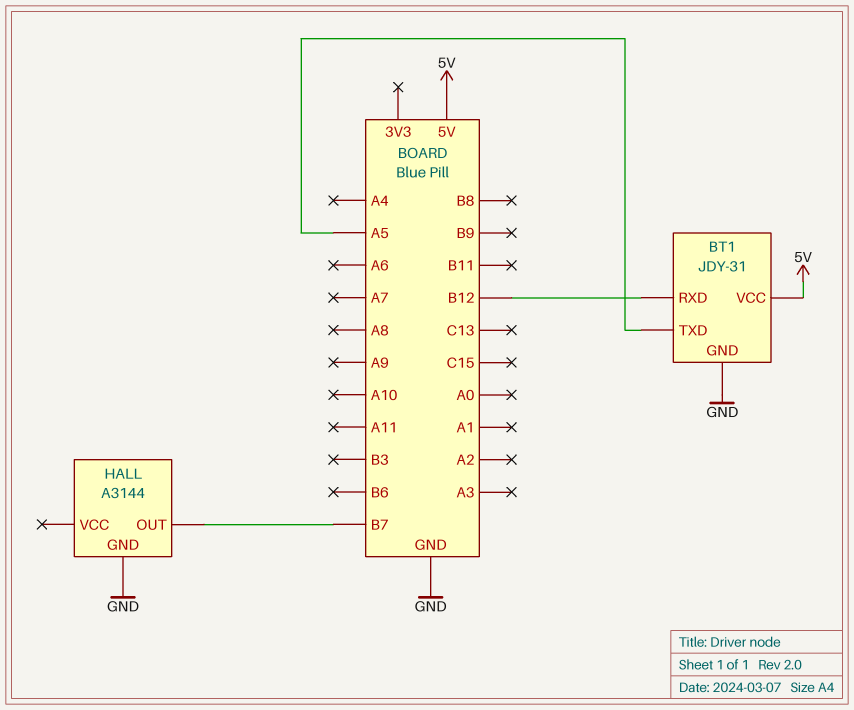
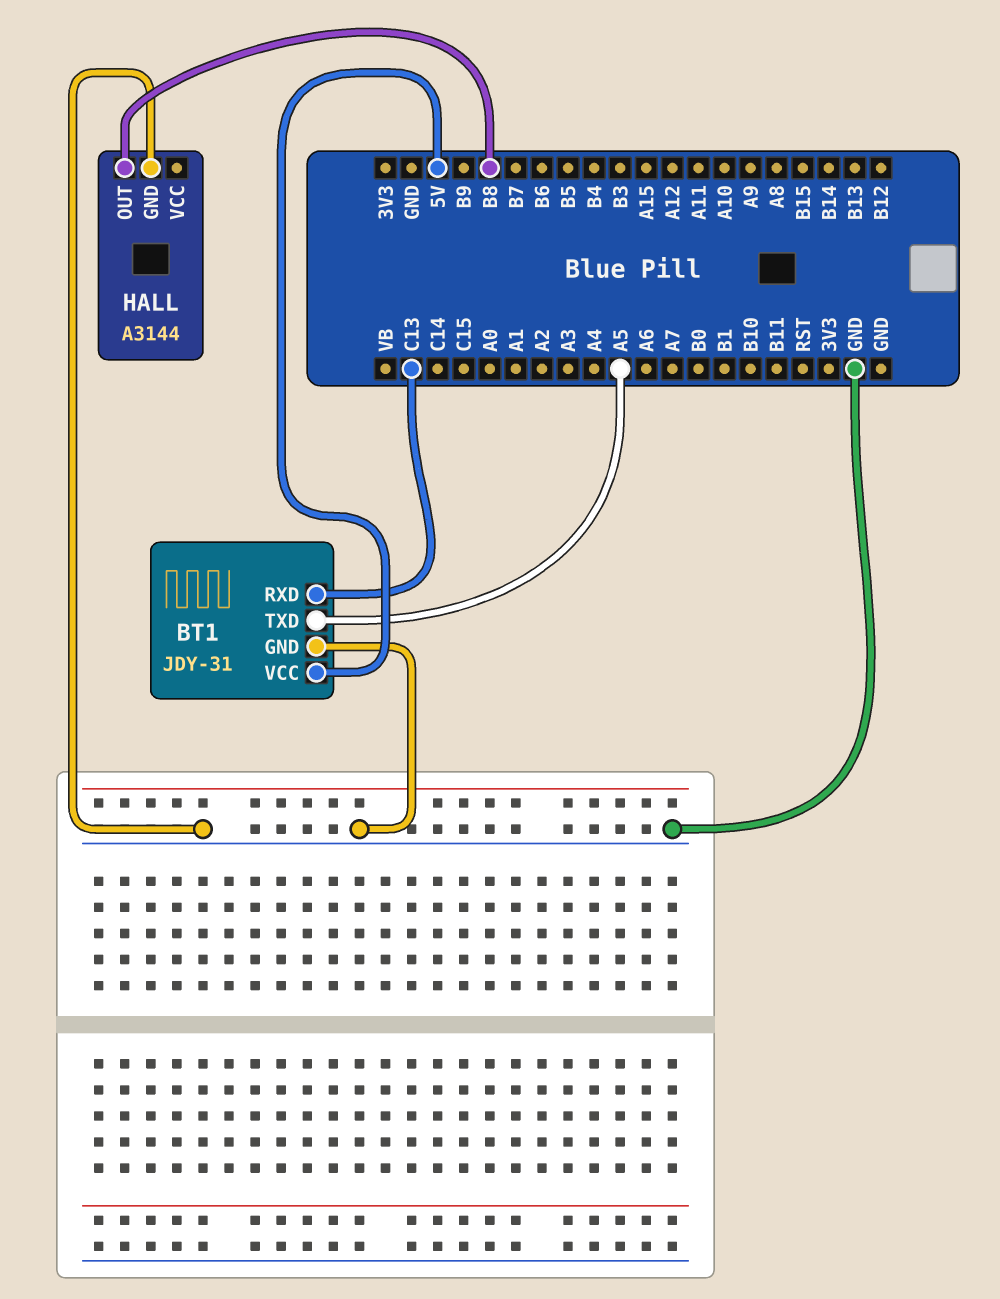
BT1 pin RXD: B12 -> C13
HALL pin OUT: B7 -> B8

